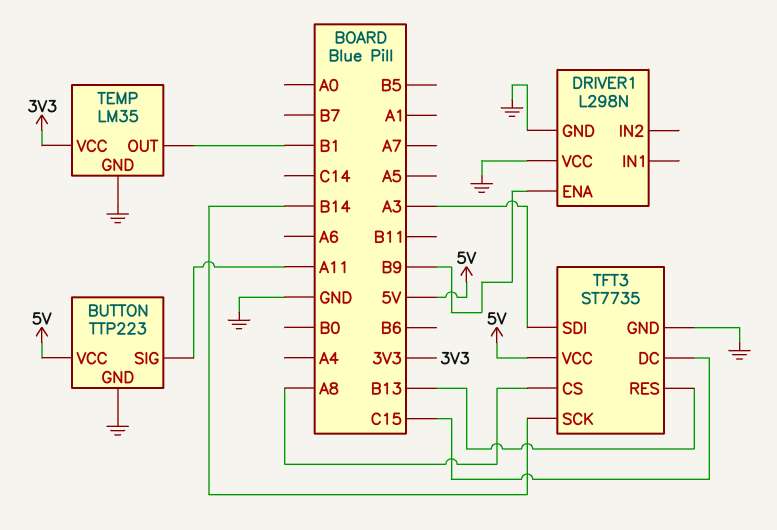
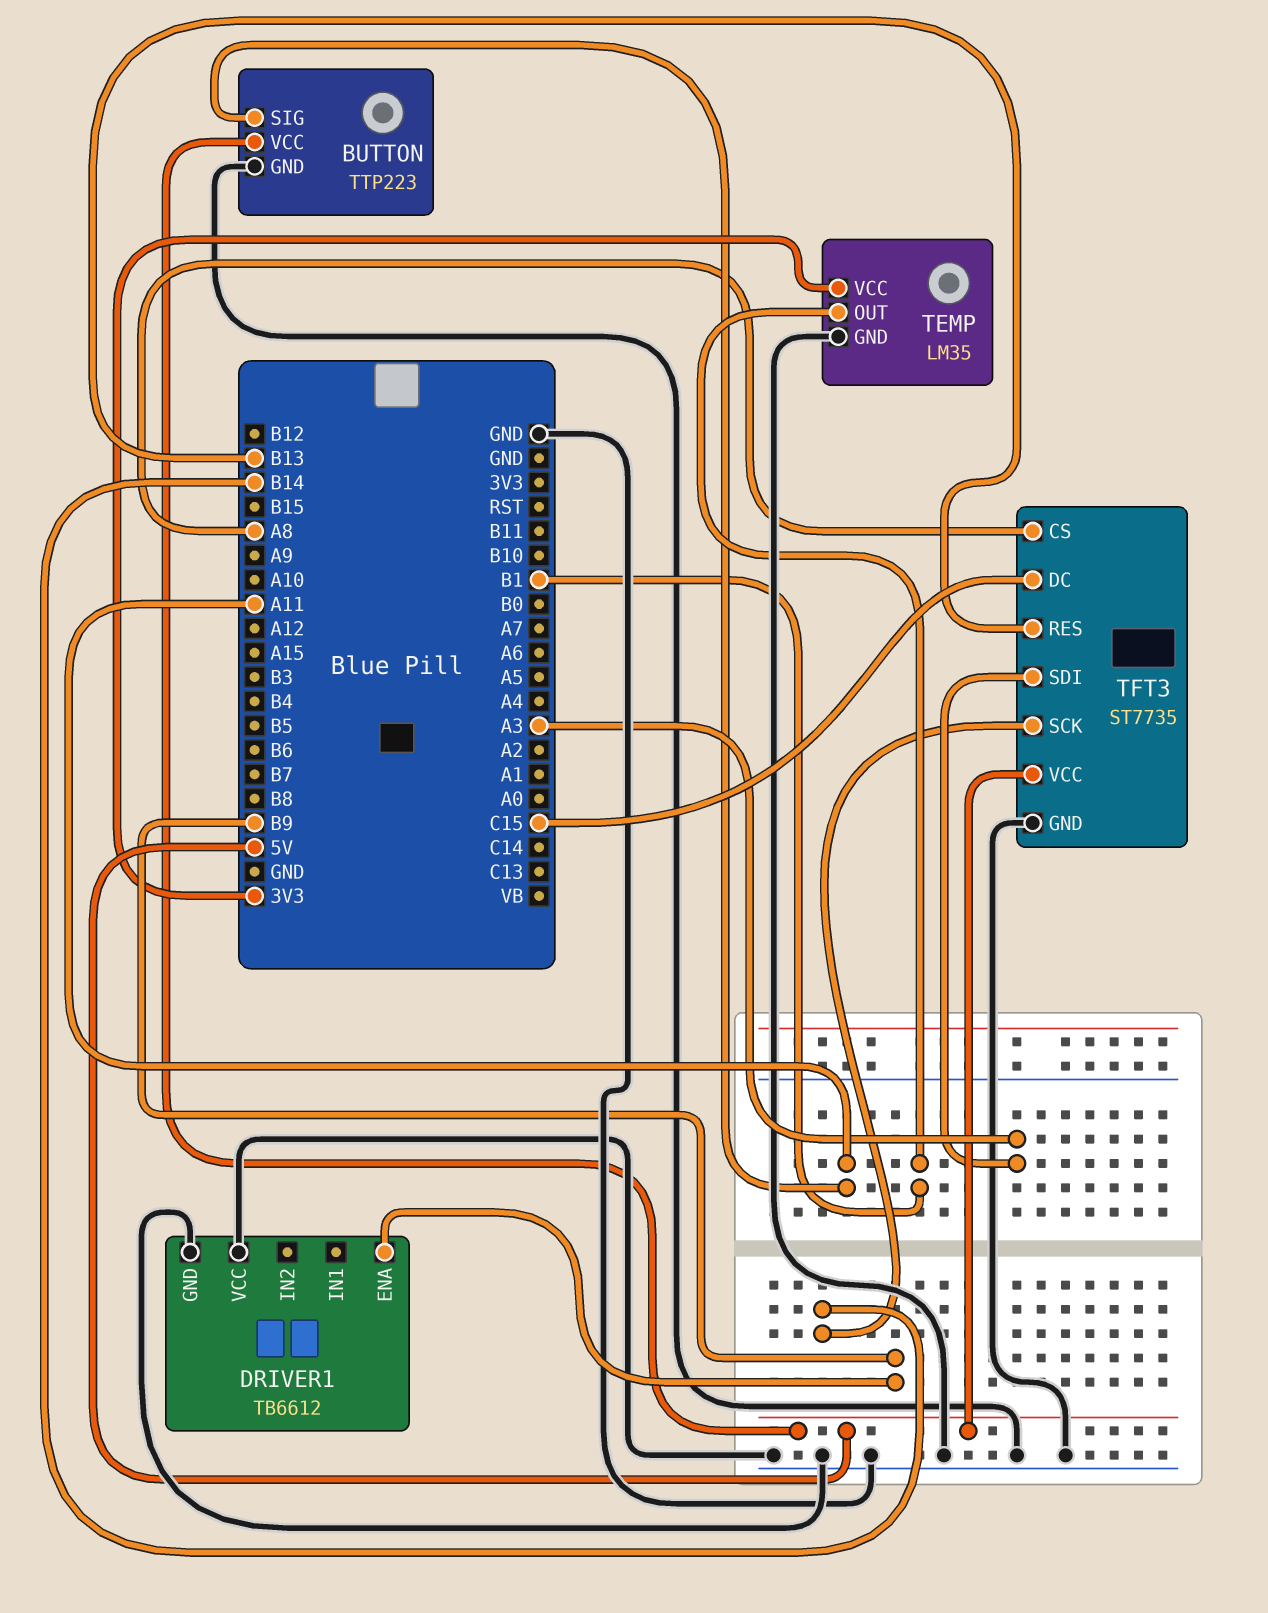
DRIVER1: L298N -> TB6612

